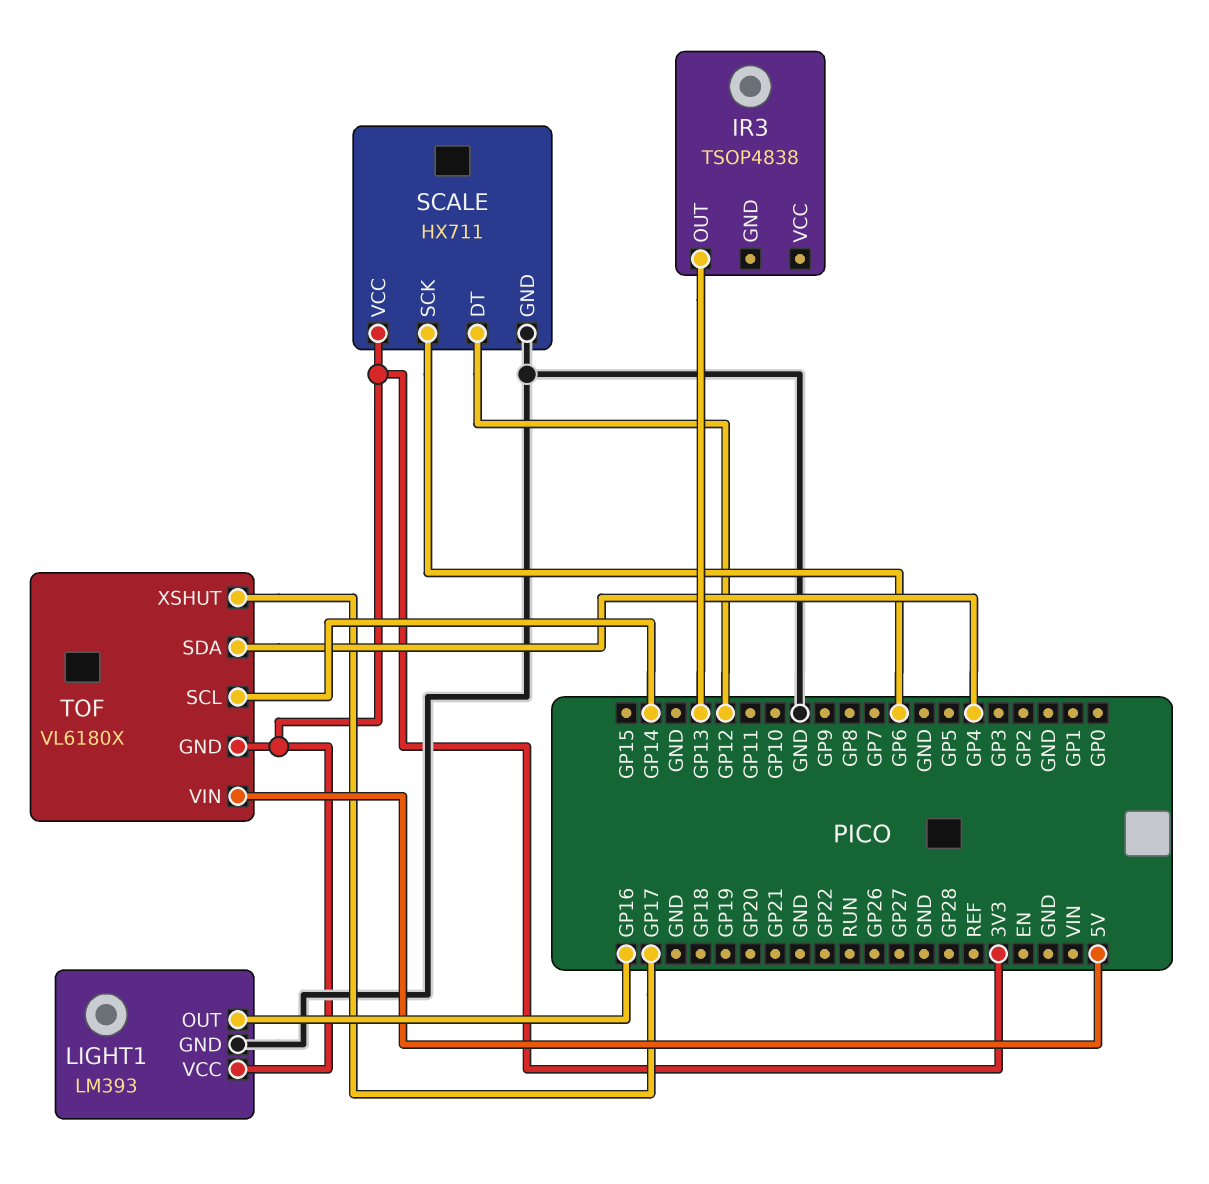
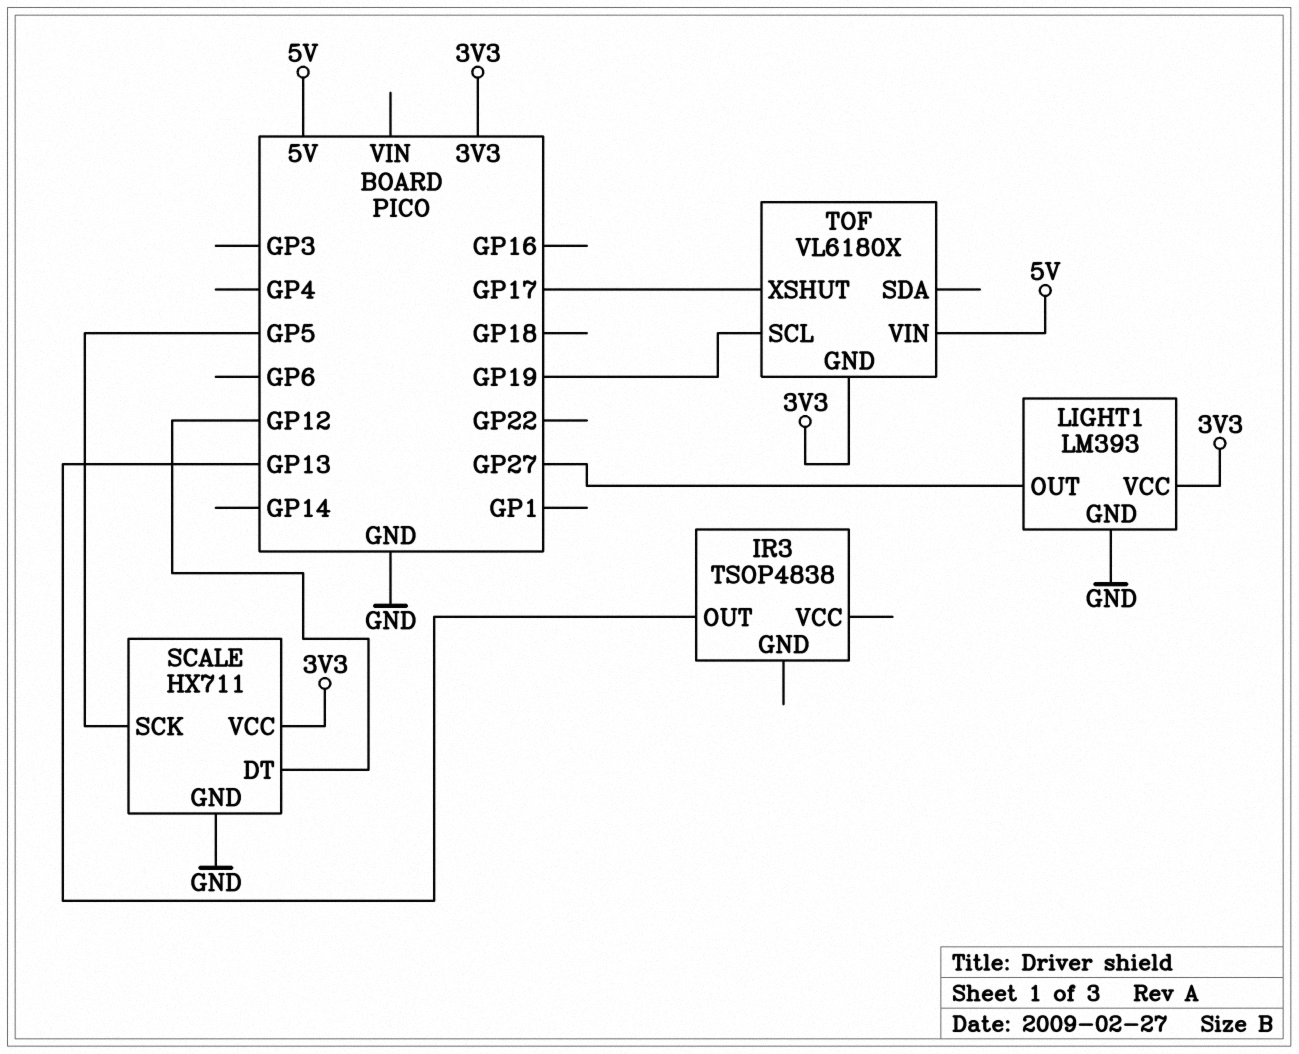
LIGHT1 pin OUT: GP16 -> GP27
SCALE pin SCK: GP6 -> GP5
TOF pin SCL: GP14 -> GP19
TOF pin SDA: GP4 -> none

